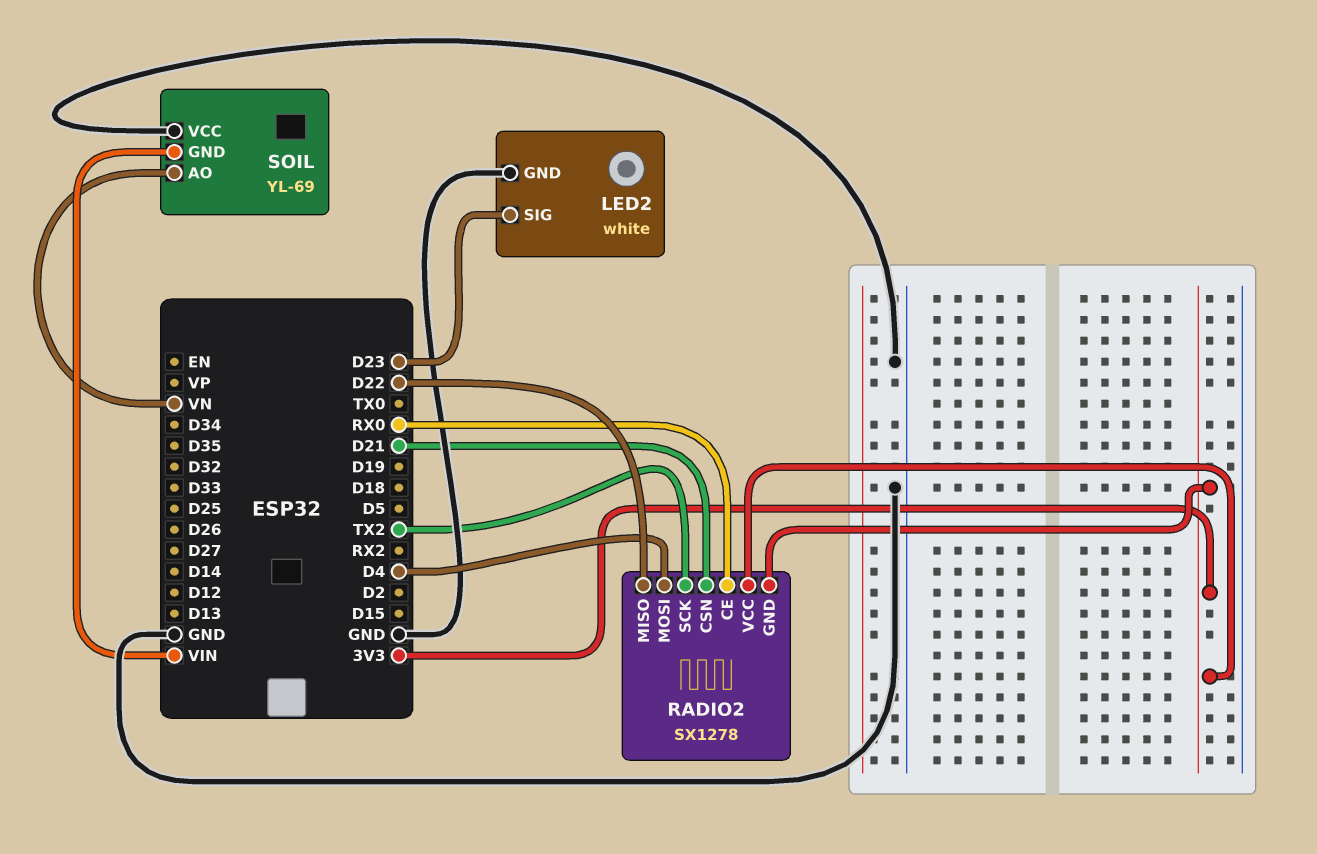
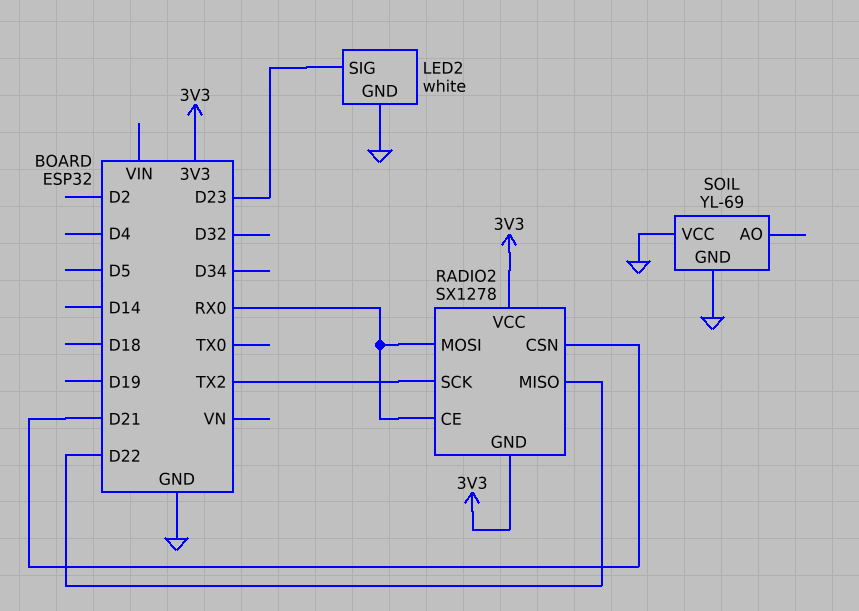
RADIO2 pin MOSI: D4 -> RX0
SOIL pin AO: VN -> none
SOIL pin GND: VIN -> GND

